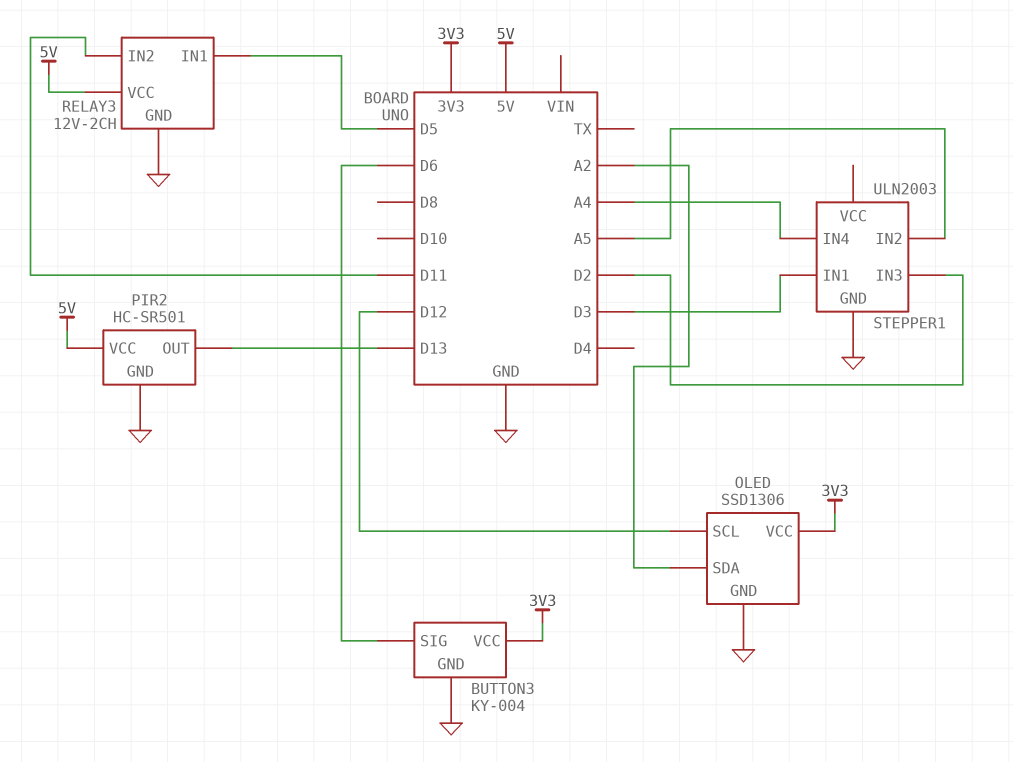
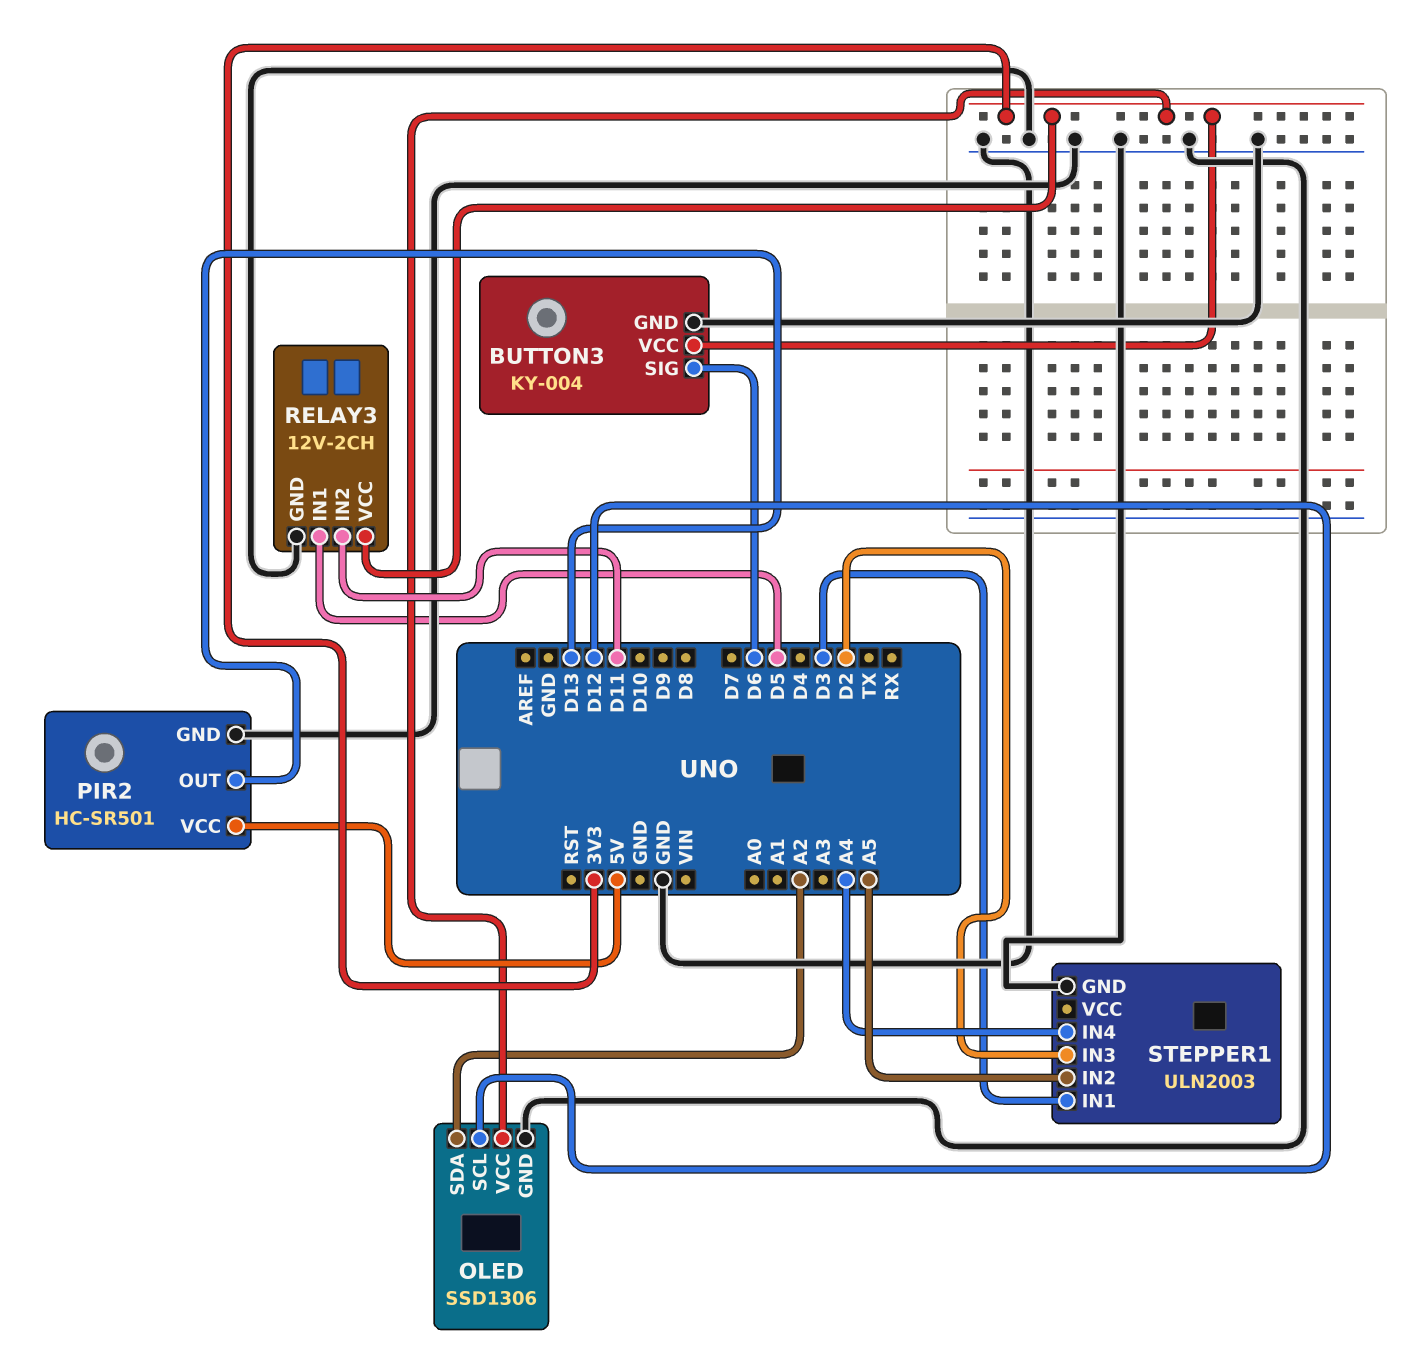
RELAY3 pin VCC: 5V -> 3V3

